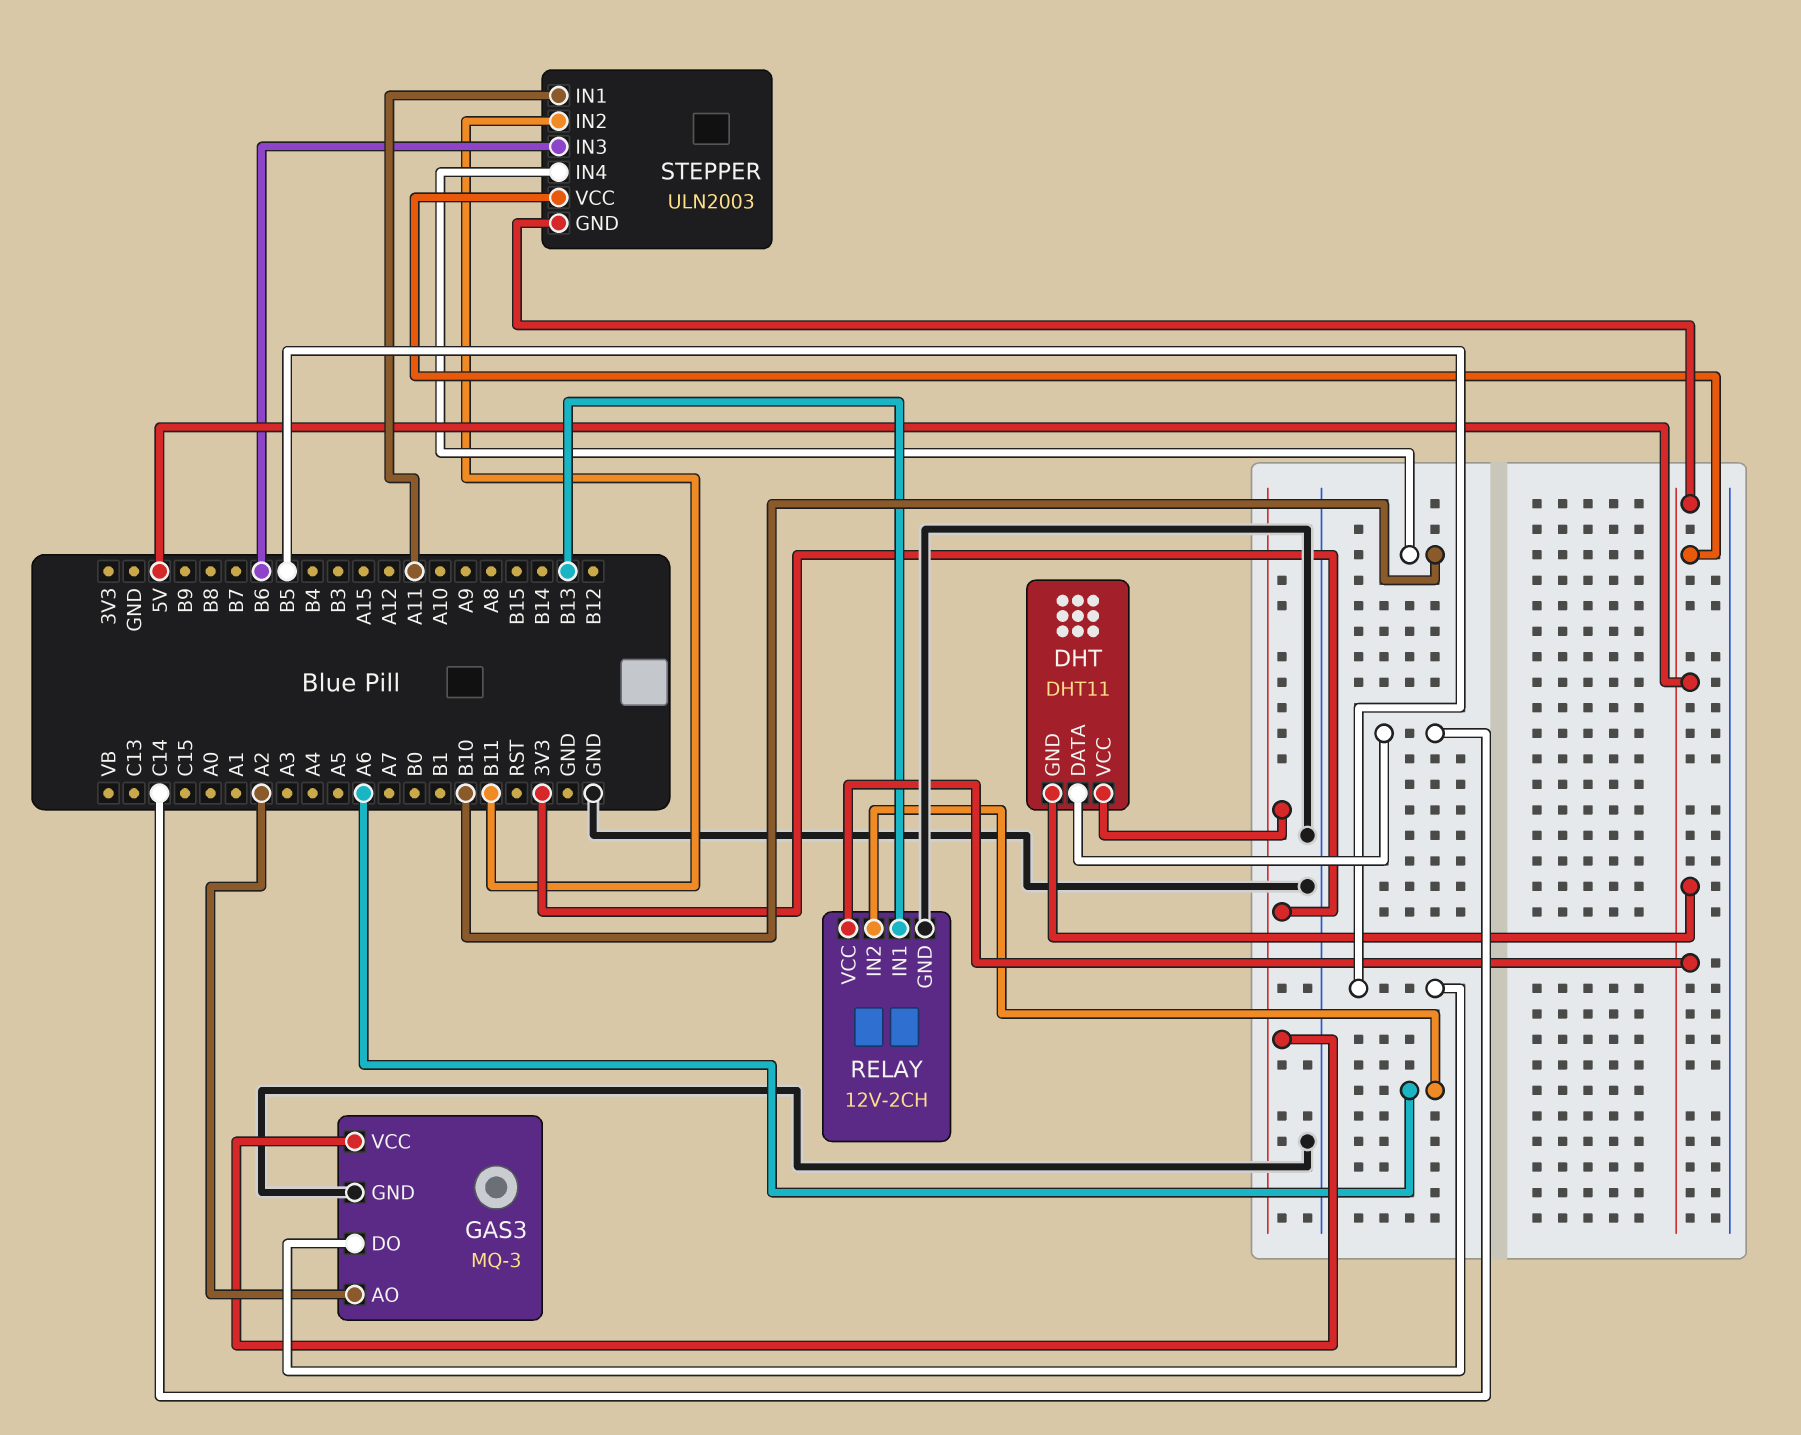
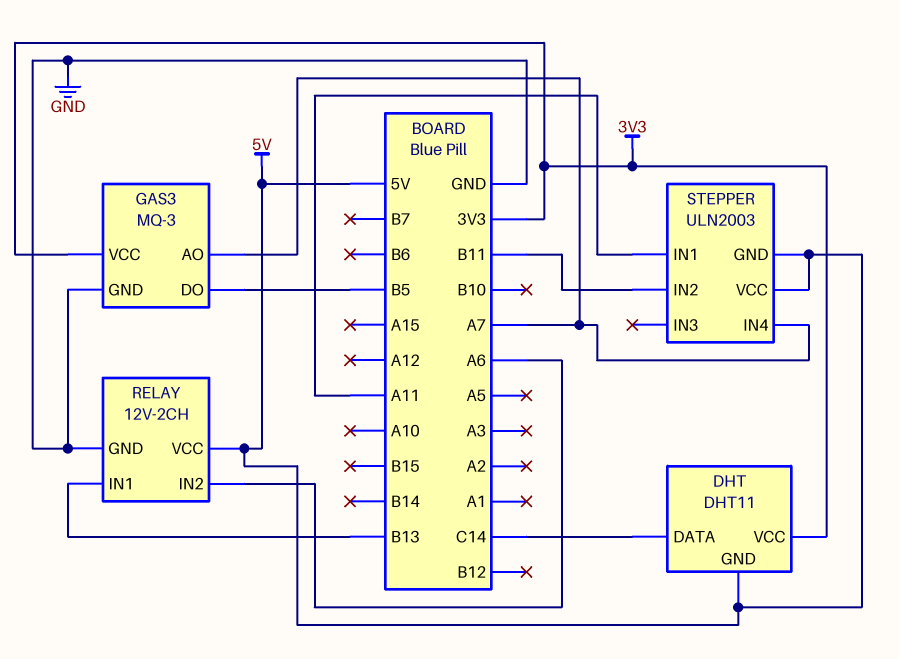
GAS3 pin AO: A2 -> A7
STEPPER pin IN3: B6 -> none
STEPPER pin IN4: B10 -> A7

